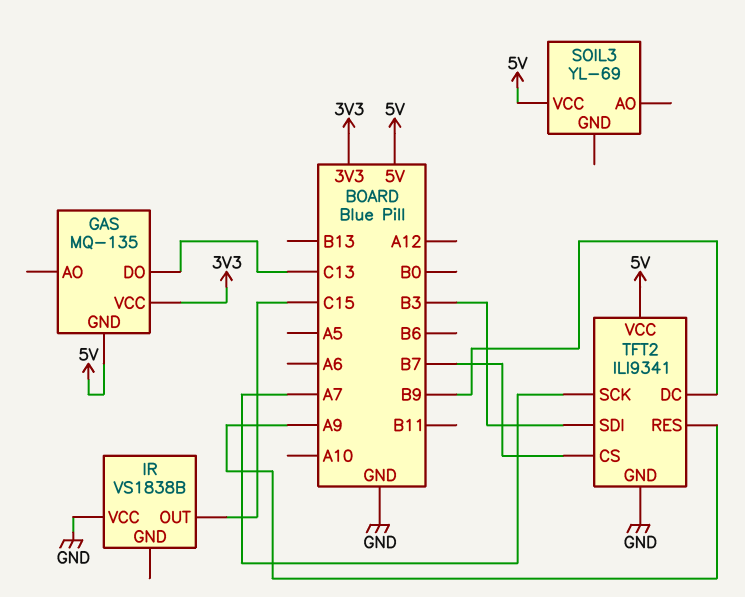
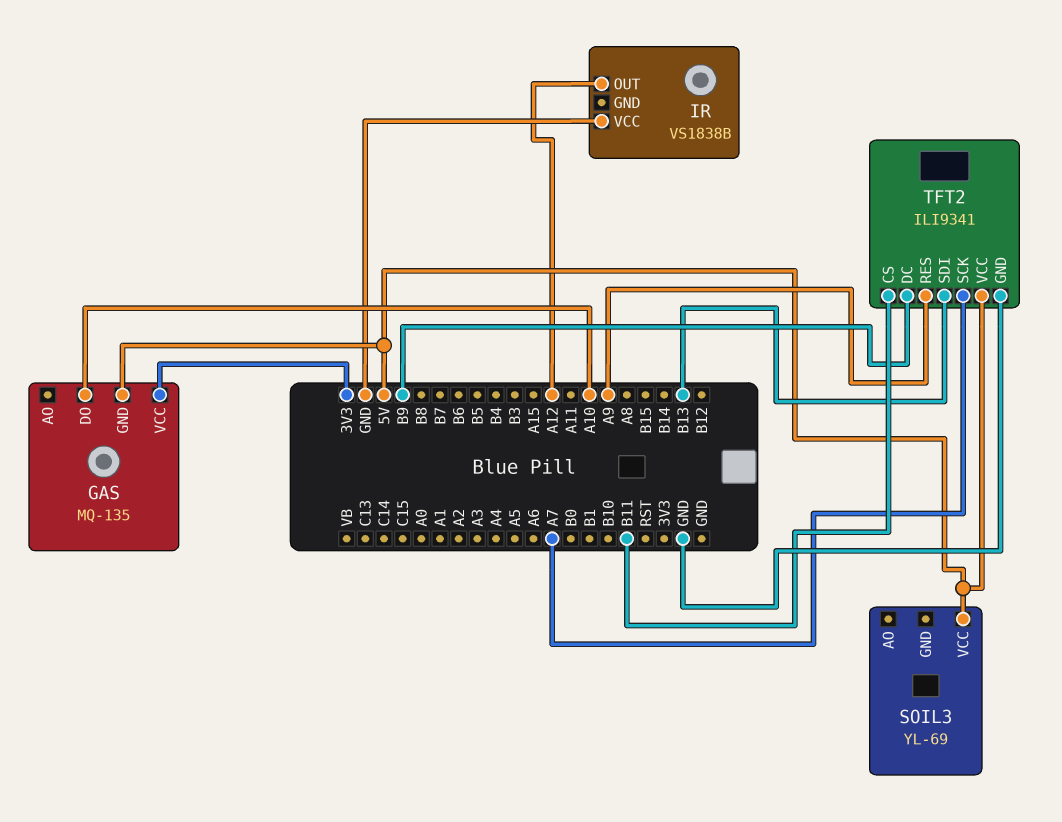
GAS pin DO: C13 -> A10
IR pin OUT: C15 -> A12
TFT2 pin CS: B7 -> B11
TFT2 pin SDI: B3 -> B13

